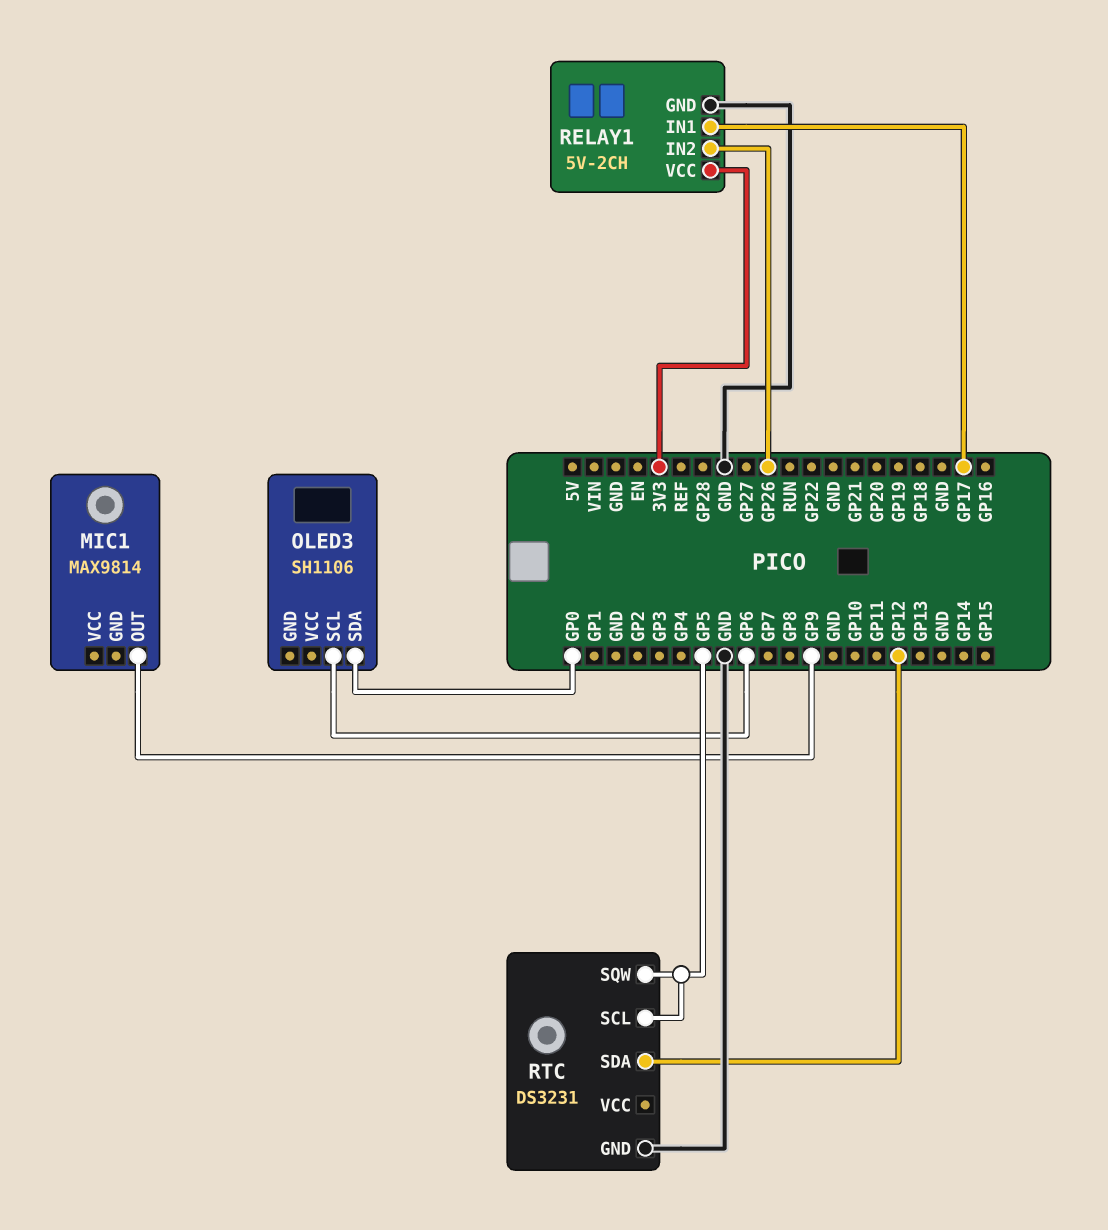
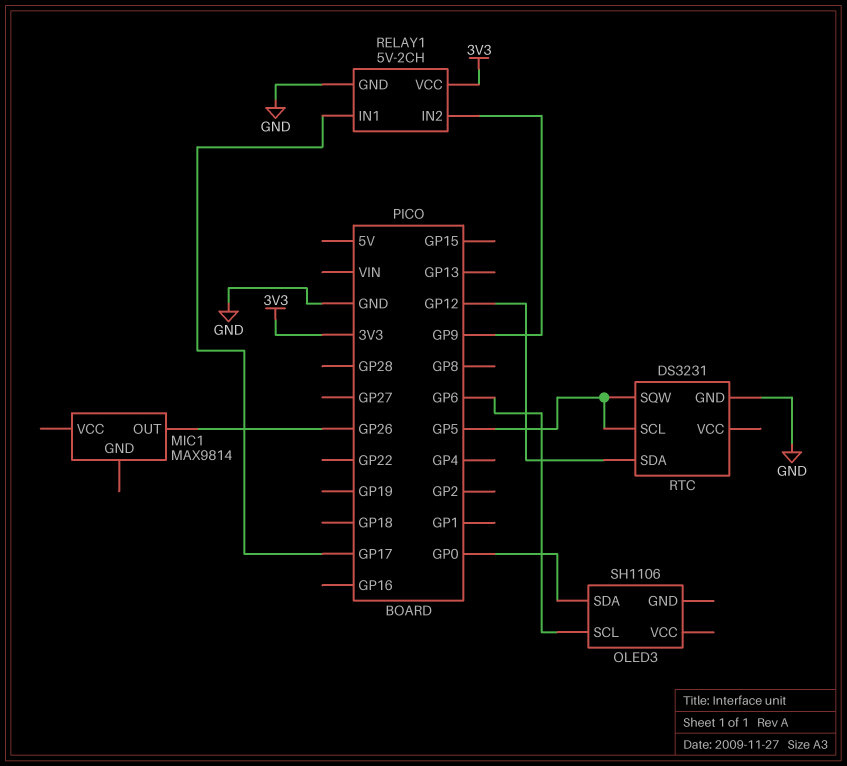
MIC1 pin OUT: GP9 -> GP26
RELAY1 pin IN2: GP26 -> GP9

